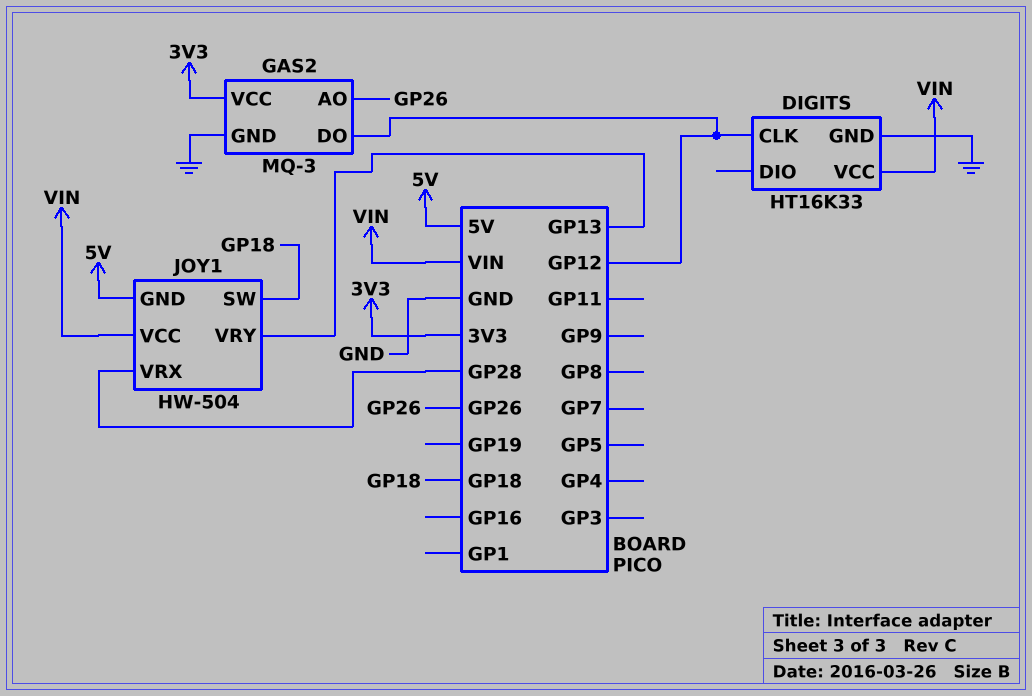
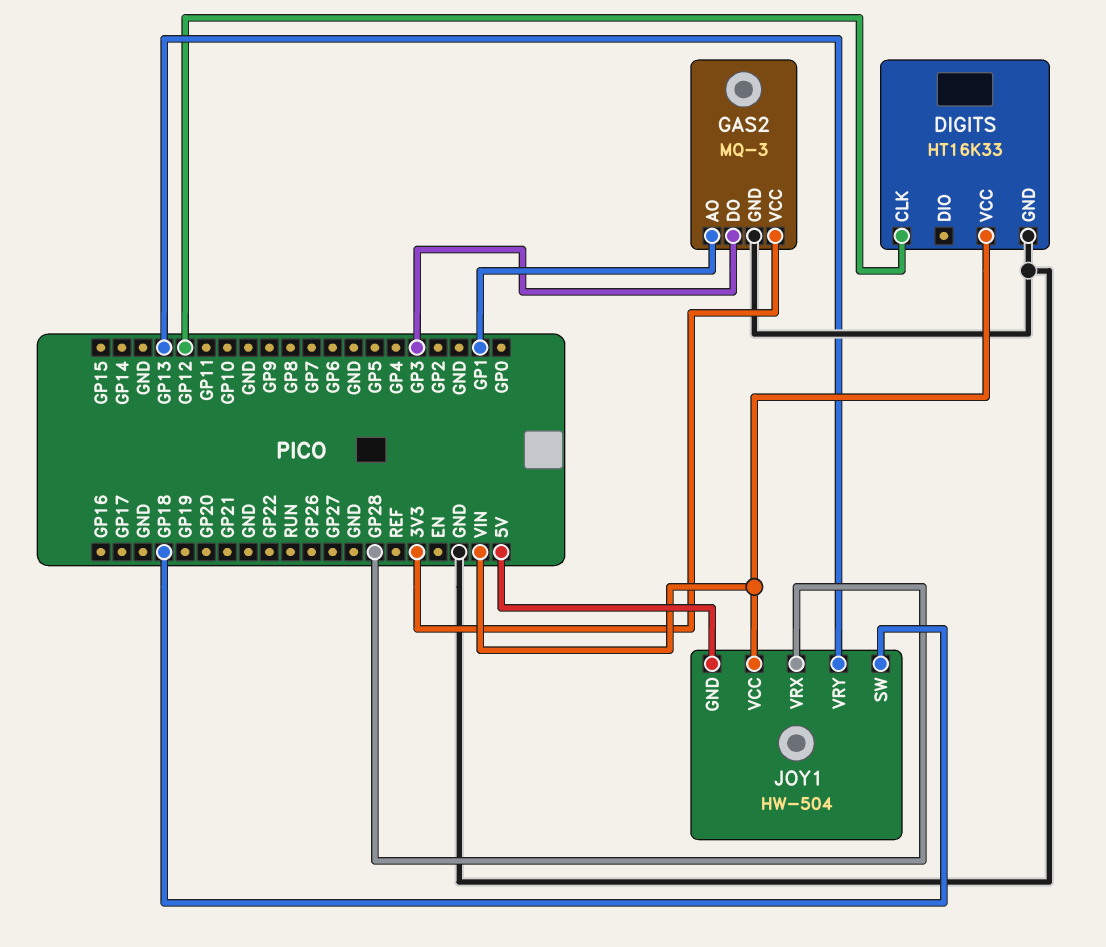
GAS2 pin AO: GP26 -> GP1
GAS2 pin DO: GP12 -> GP3

